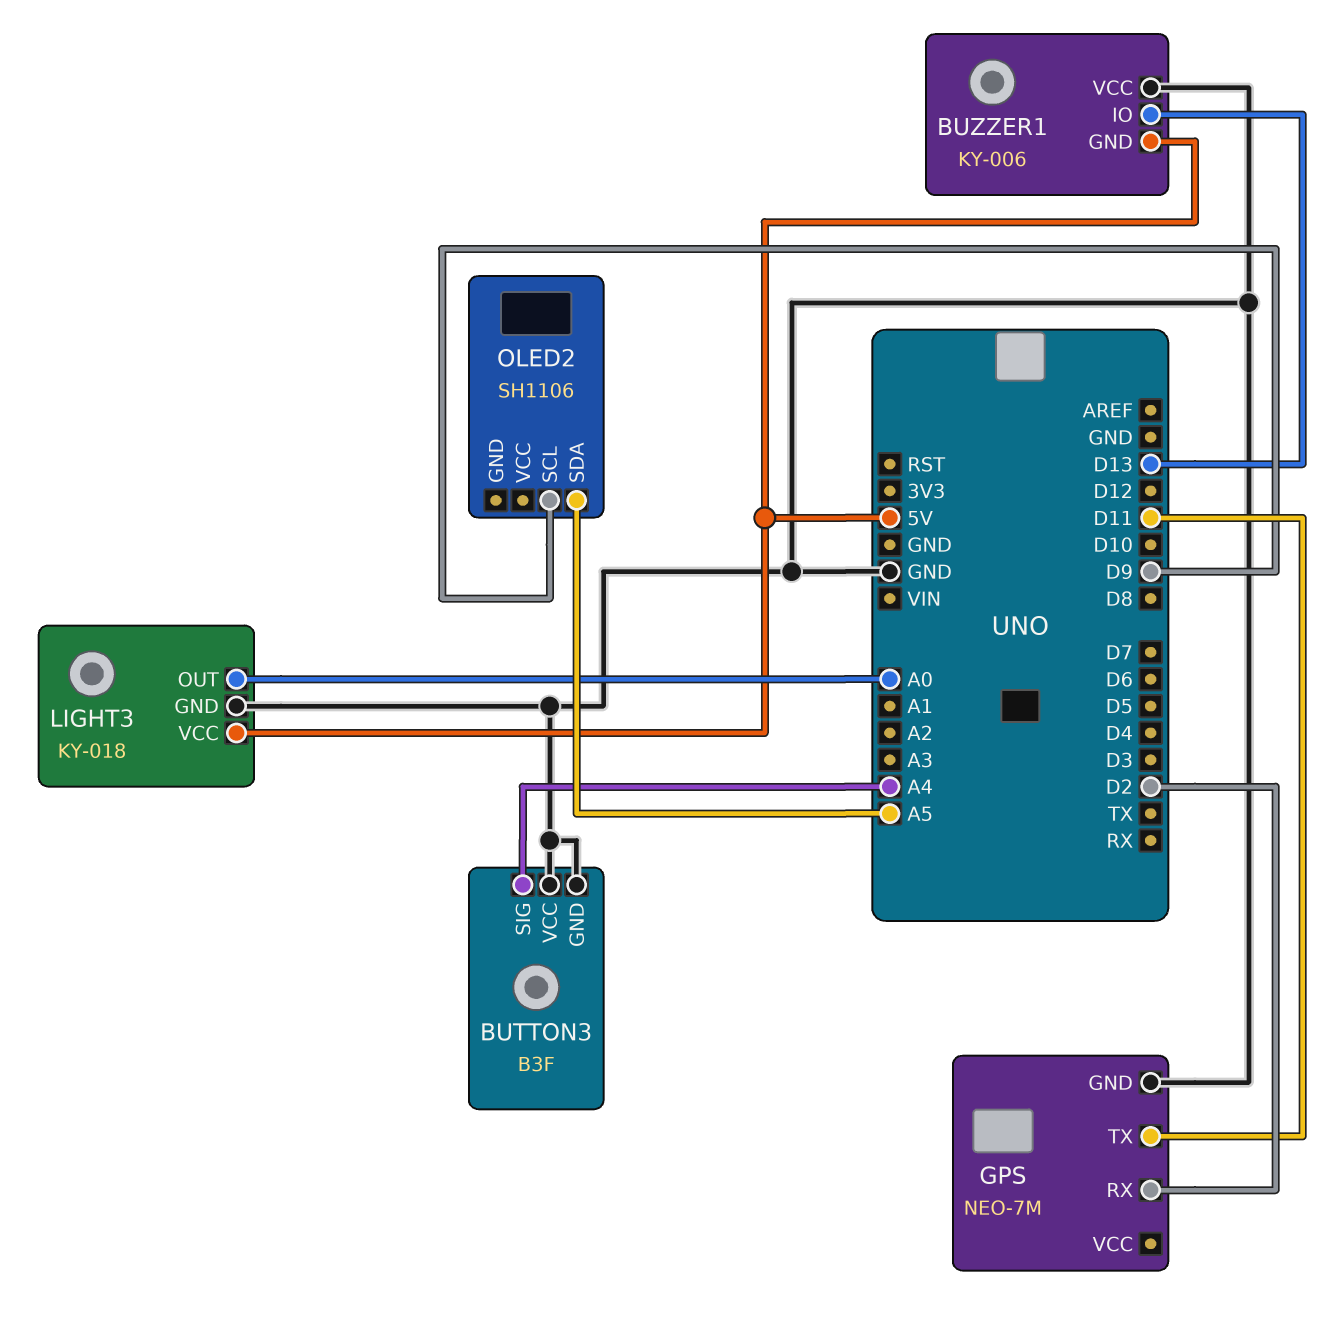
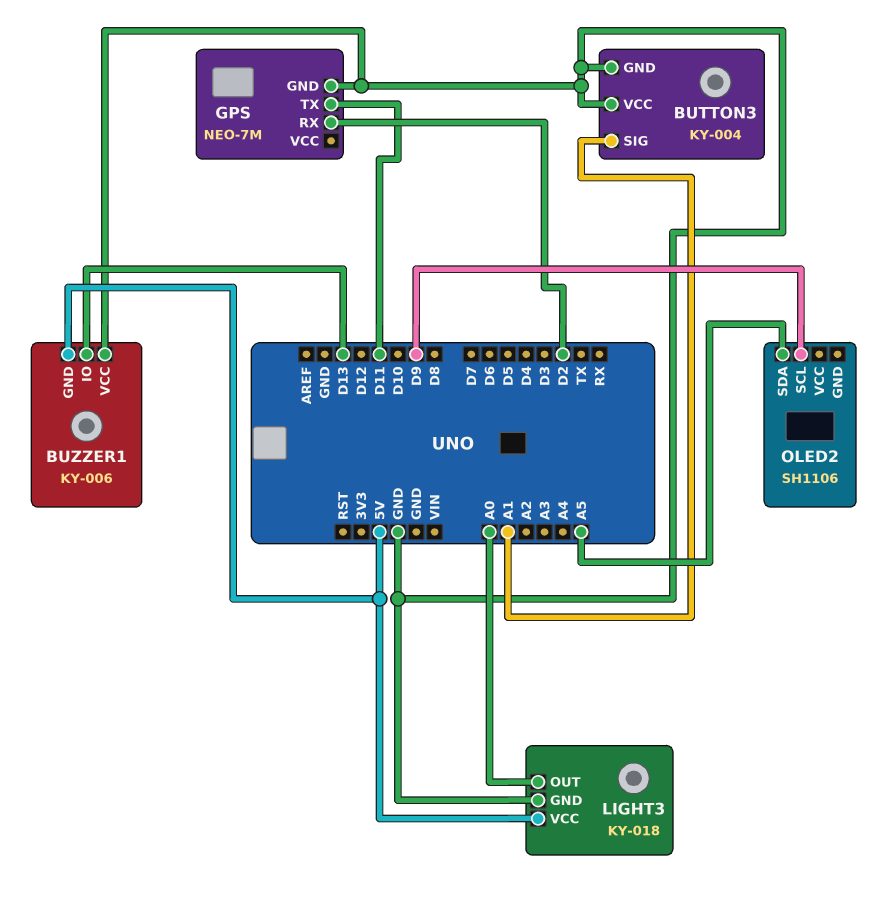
BUTTON3: B3F -> KY-004
BUTTON3 pin SIG: A4 -> A1

